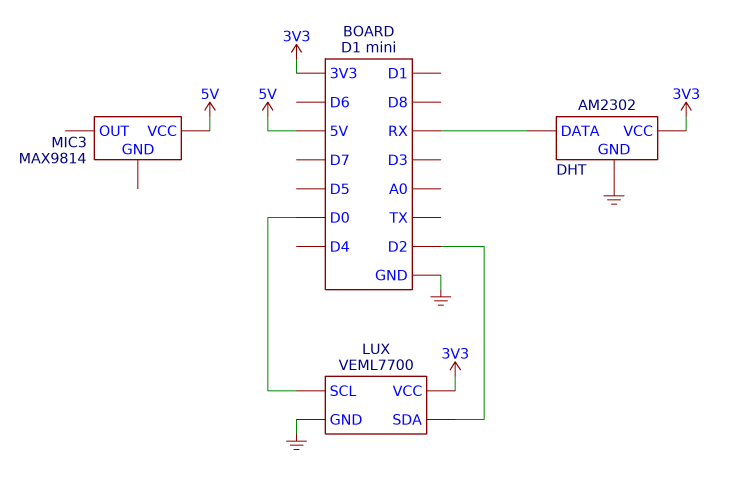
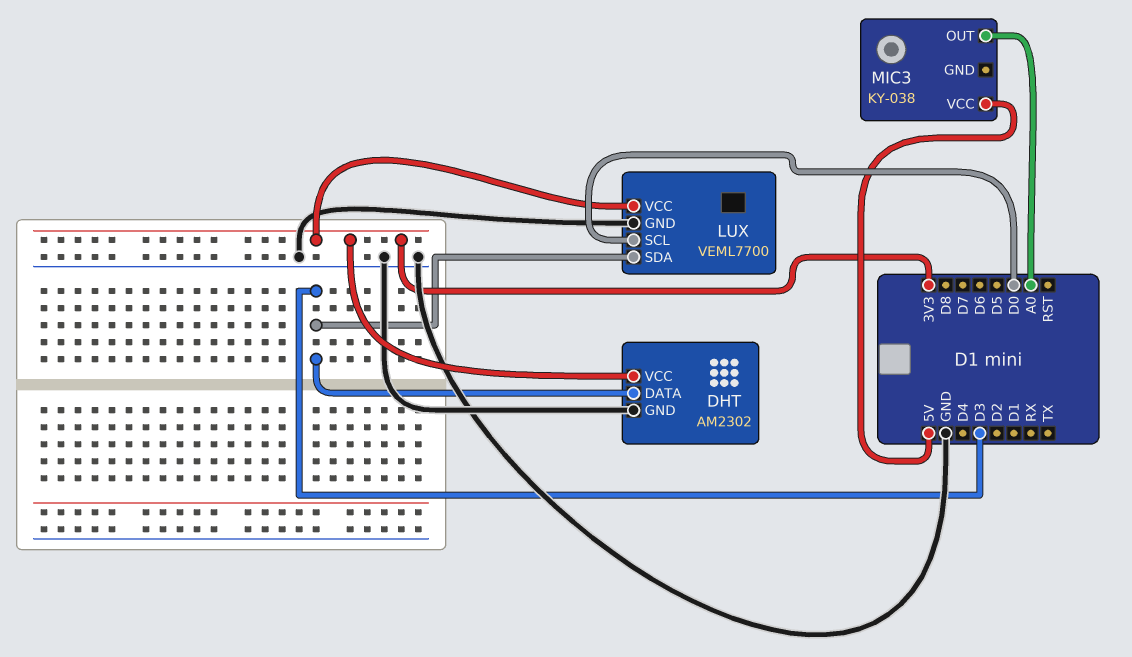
DHT pin DATA: RX -> D3
LUX pin SDA: D2 -> D3
MIC3: MAX9814 -> KY-038
MIC3 pin OUT: none -> A0

